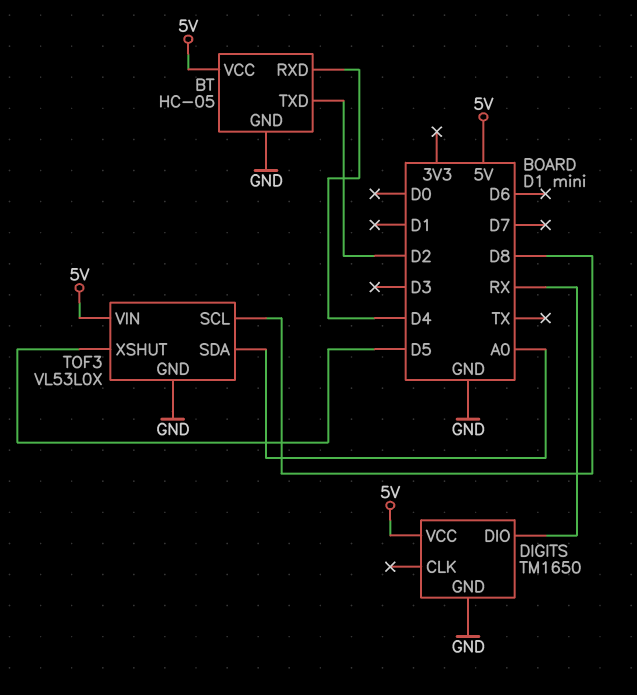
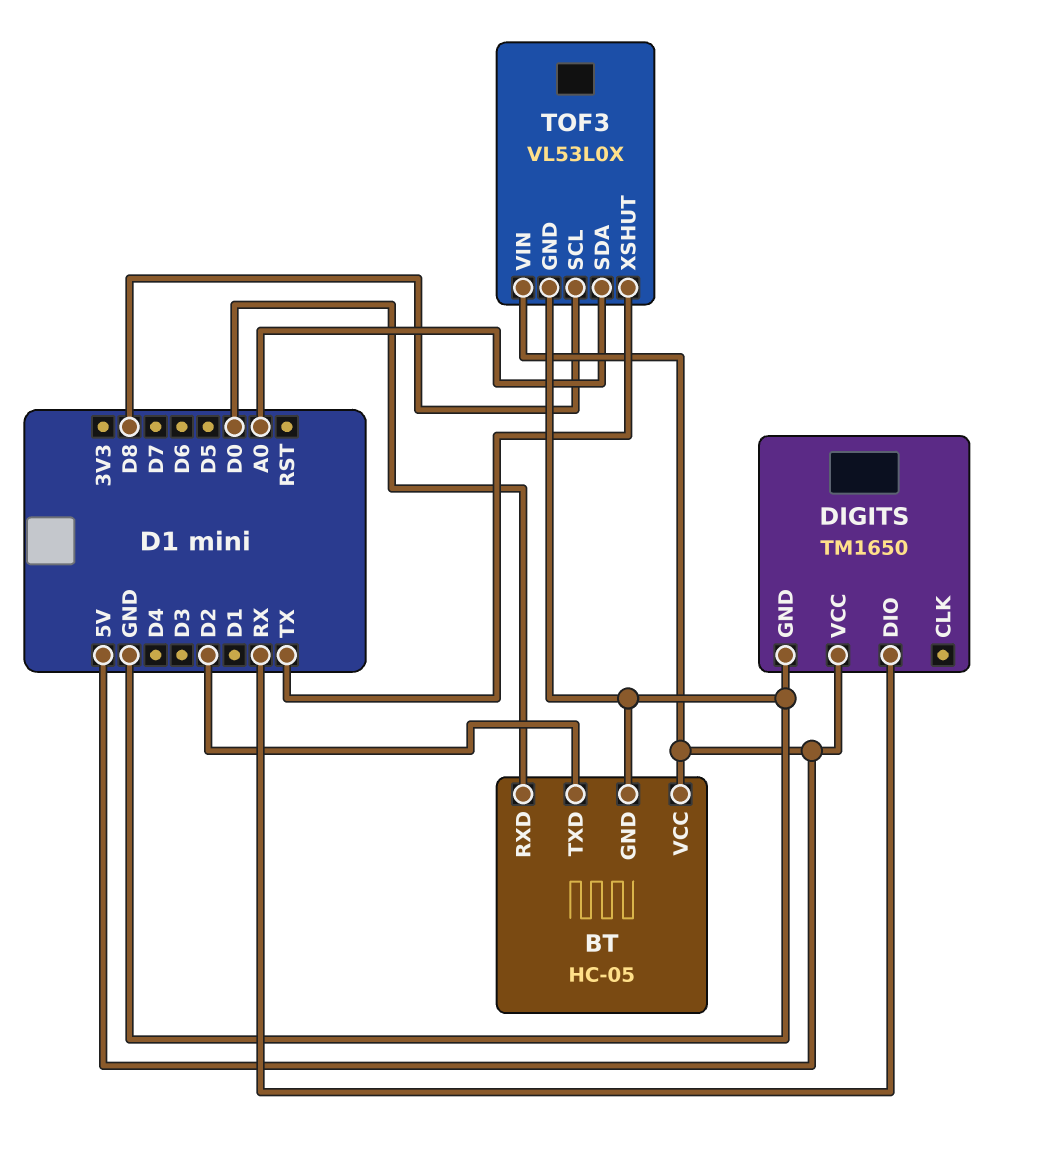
BT pin RXD: D4 -> D0
TOF3 pin XSHUT: D5 -> TX

